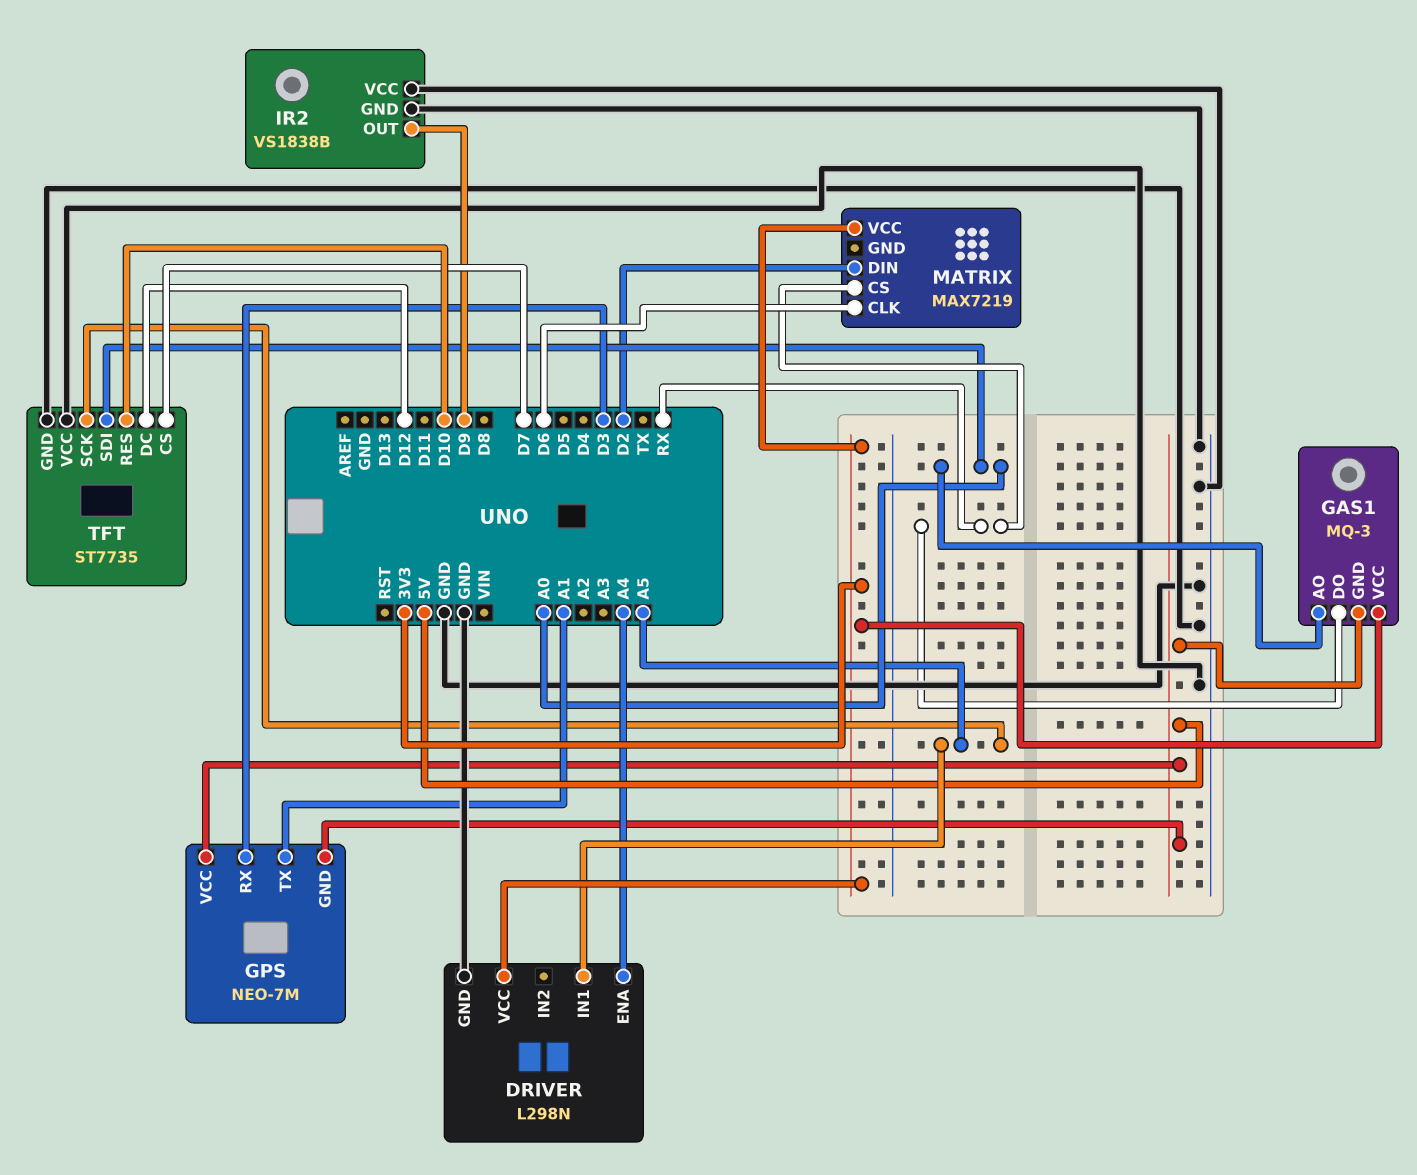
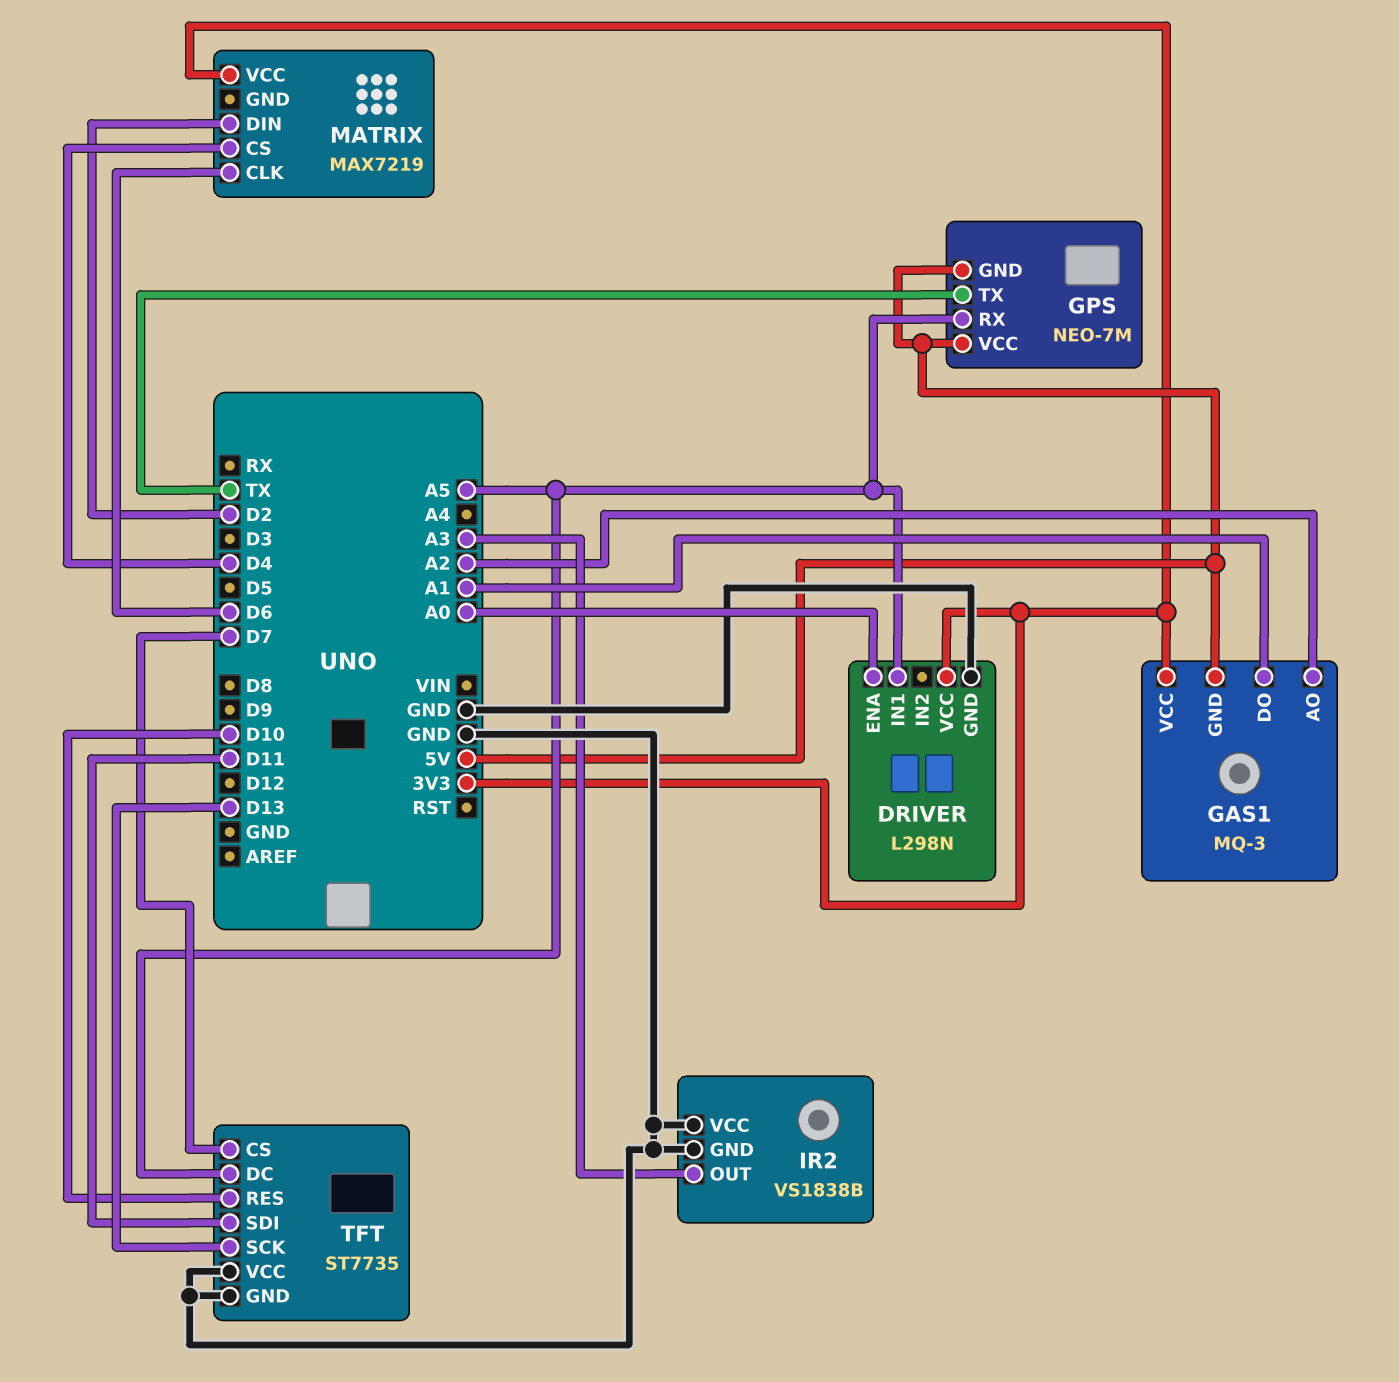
DRIVER pin ENA: A4 -> A0
GAS1 pin AO: A0 -> A2
GAS1 pin DO: RX -> A1
GPS pin RX: D3 -> A5
GPS pin TX: A1 -> TX
IR2 pin OUT: D9 -> A3
MATRIX pin CS: RX -> D4
TFT pin DC: D12 -> A5
TFT pin SCK: A5 -> D13
TFT pin SDI: A0 -> D11

